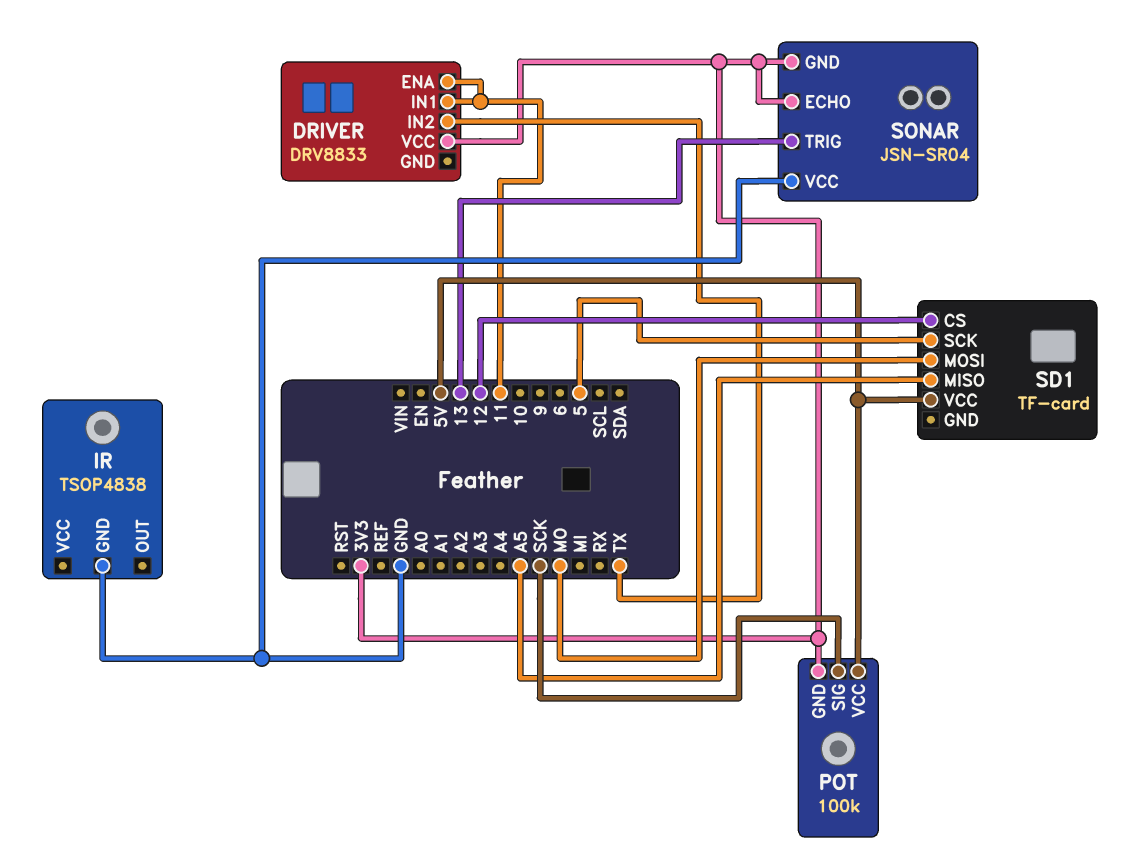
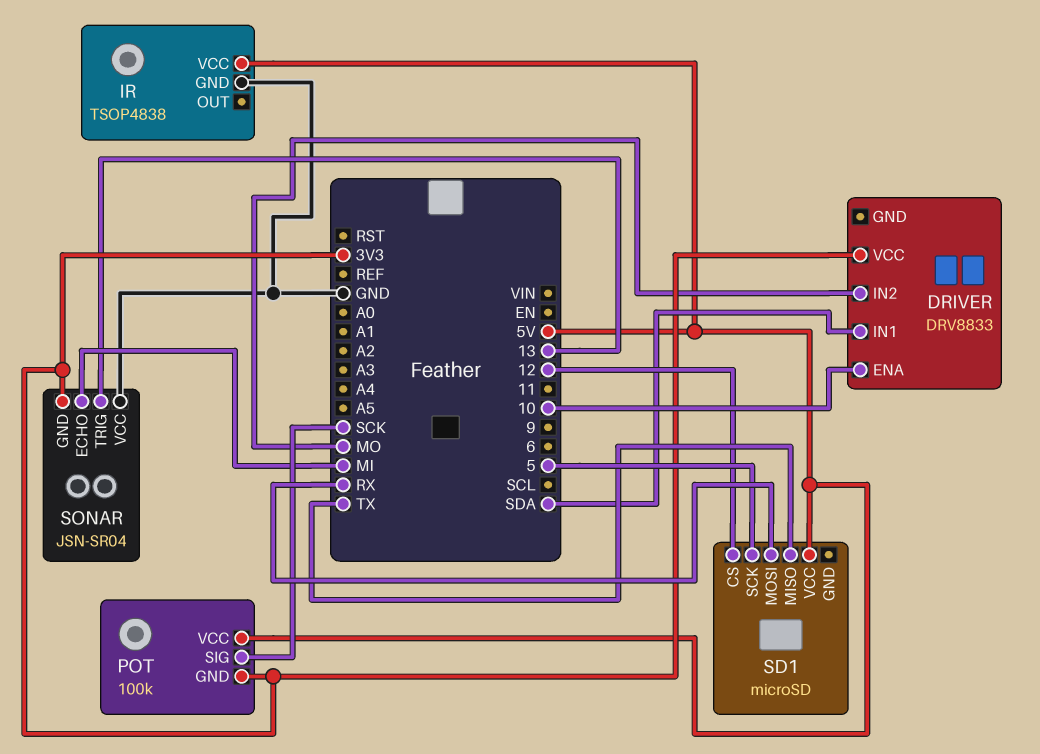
DRIVER pin ENA: 11 -> 10
DRIVER pin IN1: 11 -> SDA
DRIVER pin IN2: TX -> MO
IR pin VCC: none -> 5V
SD1: TF-card -> microSD
SD1 pin MISO: A5 -> TX
SD1 pin MOSI: MO -> RX
SONAR pin ECHO: 3V3 -> MI

